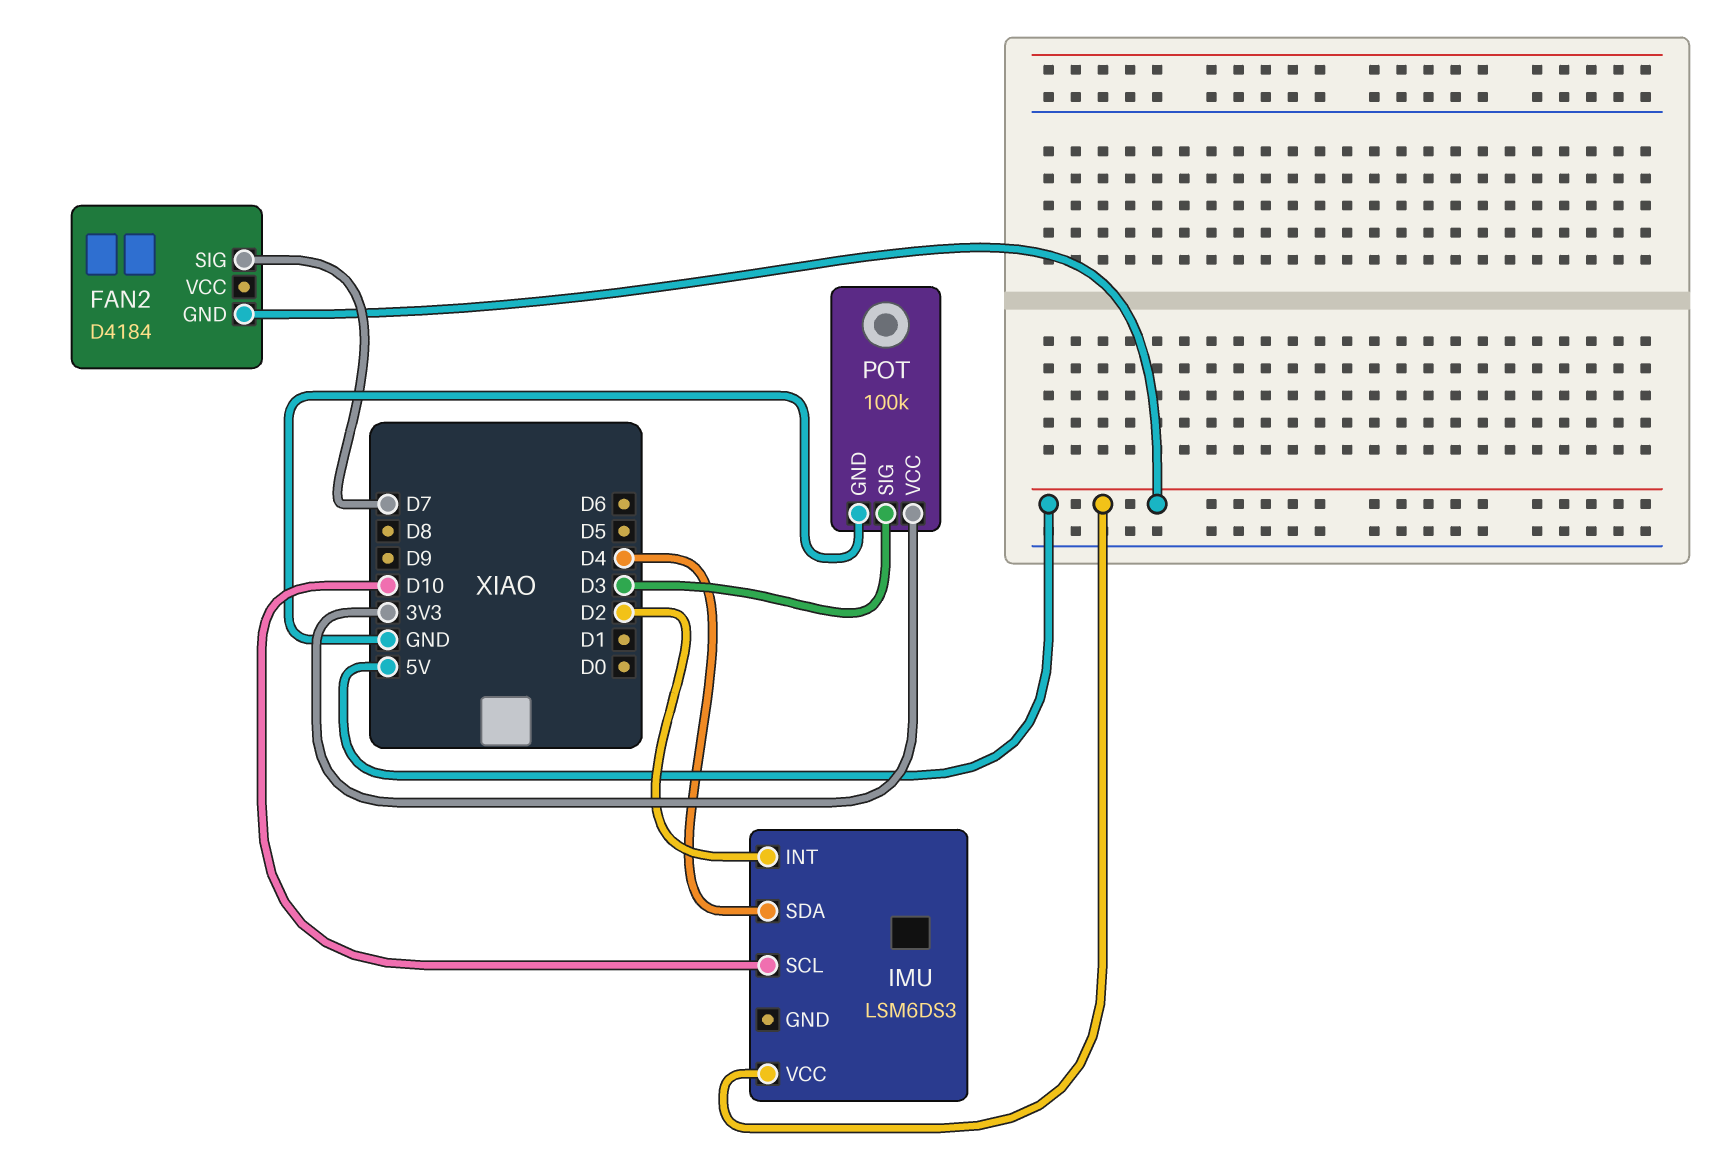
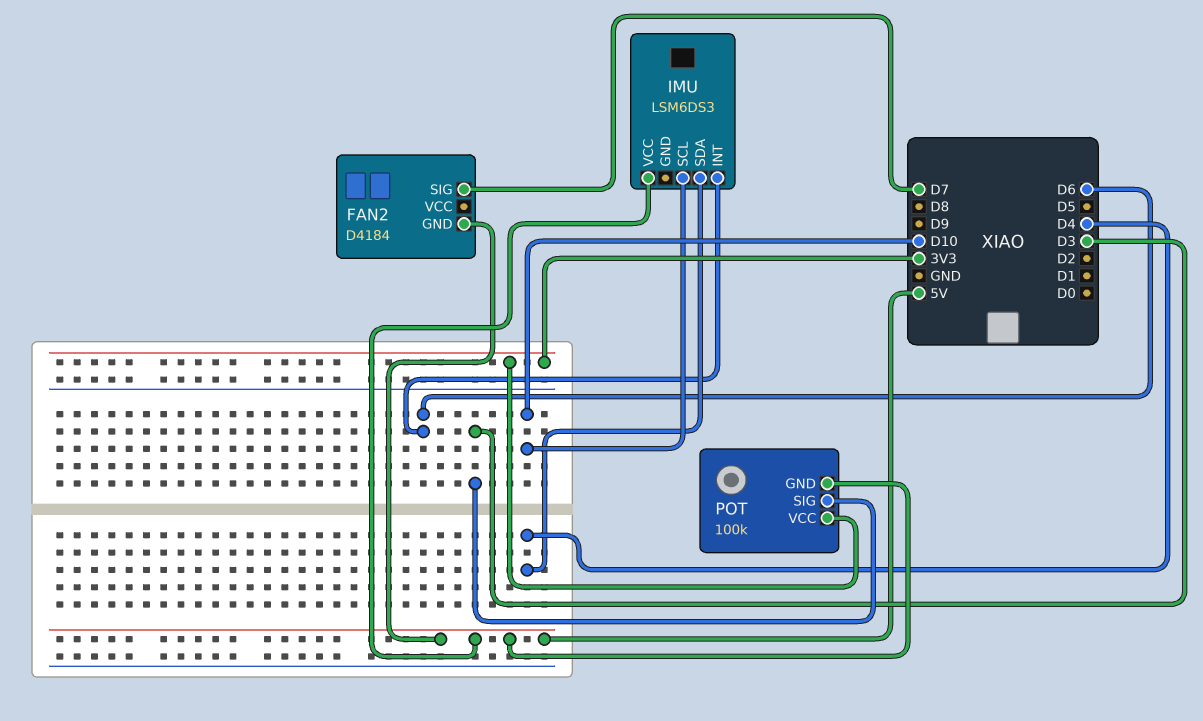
IMU pin INT: D2 -> D6
POT pin GND: GND -> 5V

